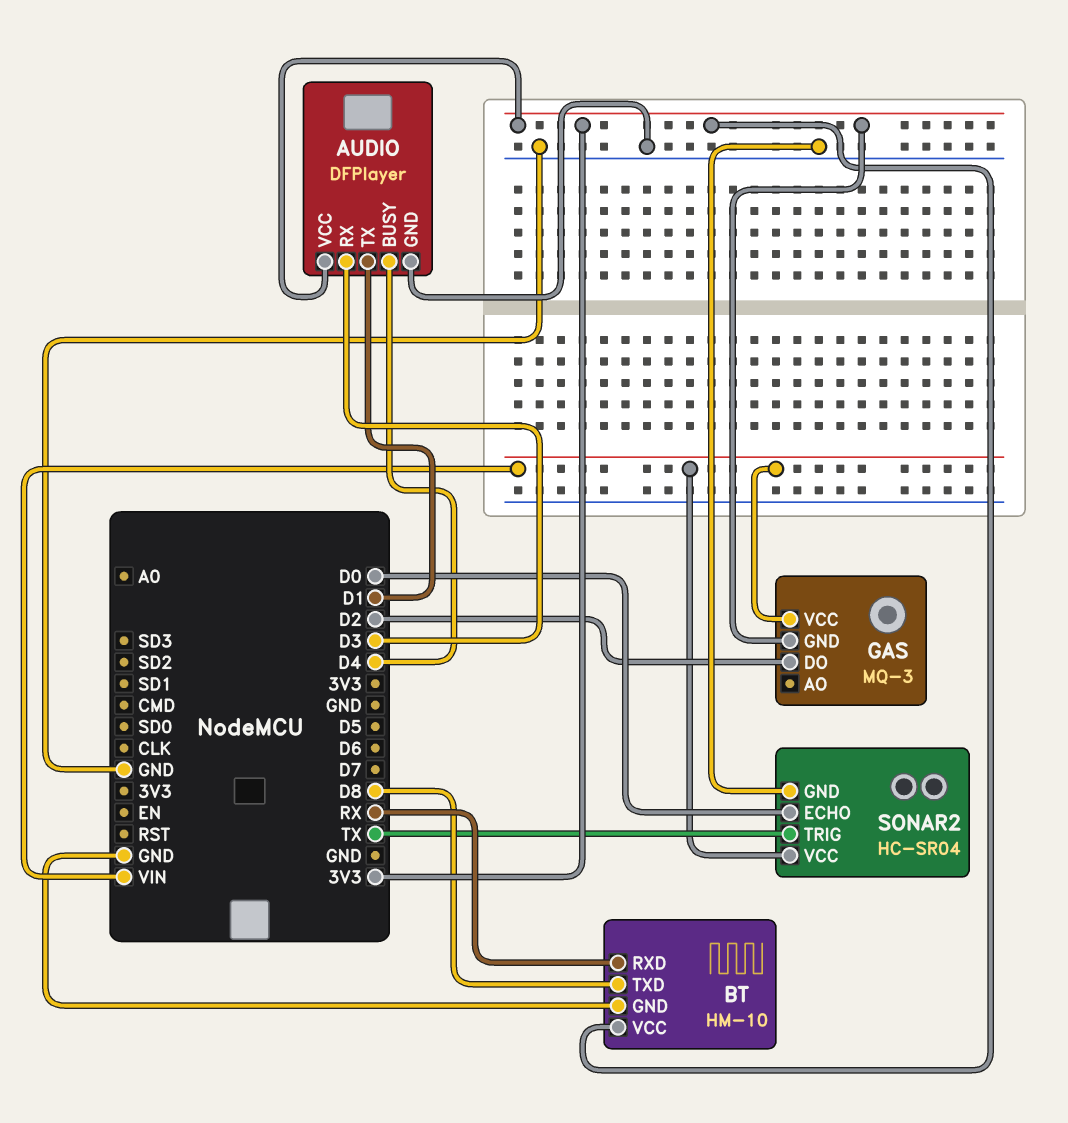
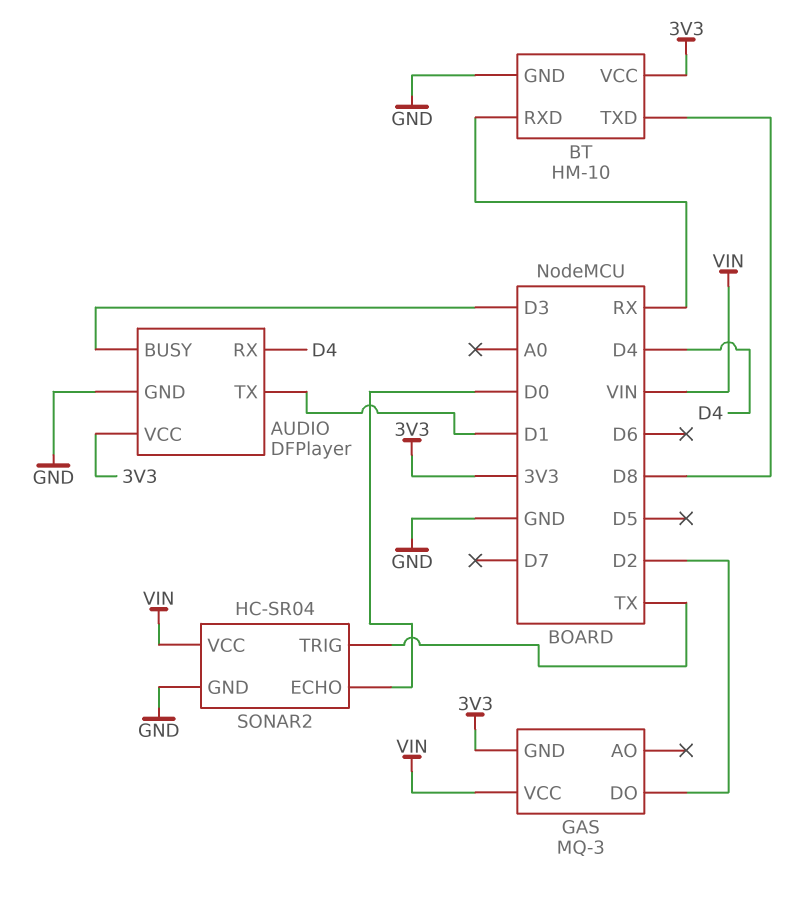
AUDIO pin BUSY: D4 -> D3
AUDIO pin RX: D3 -> D4

